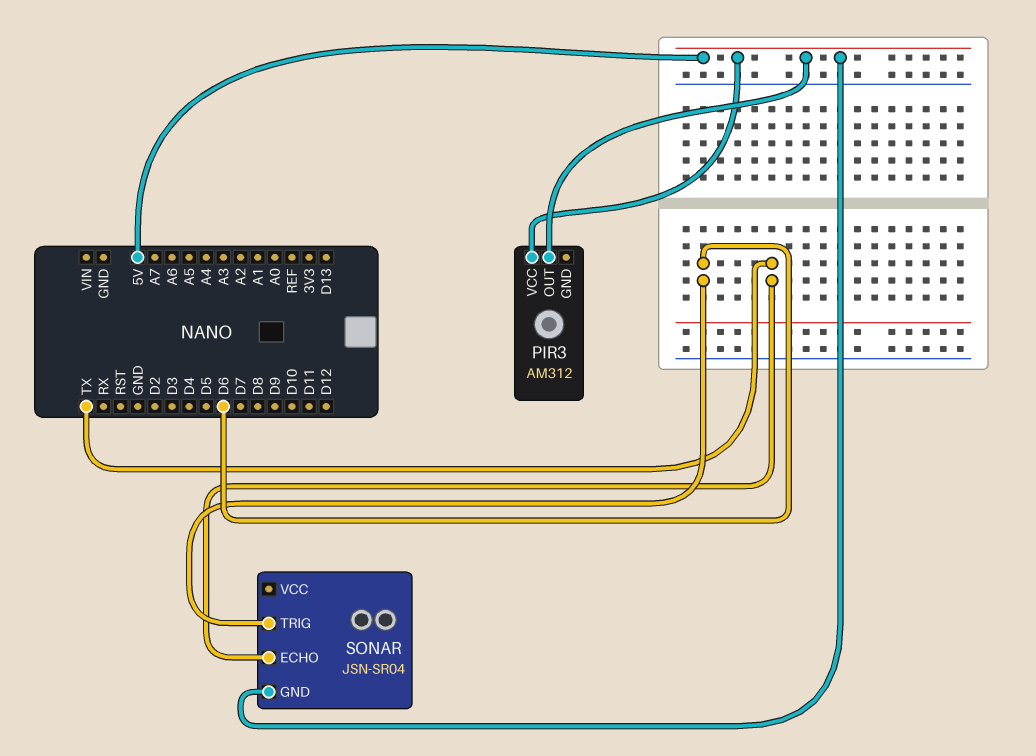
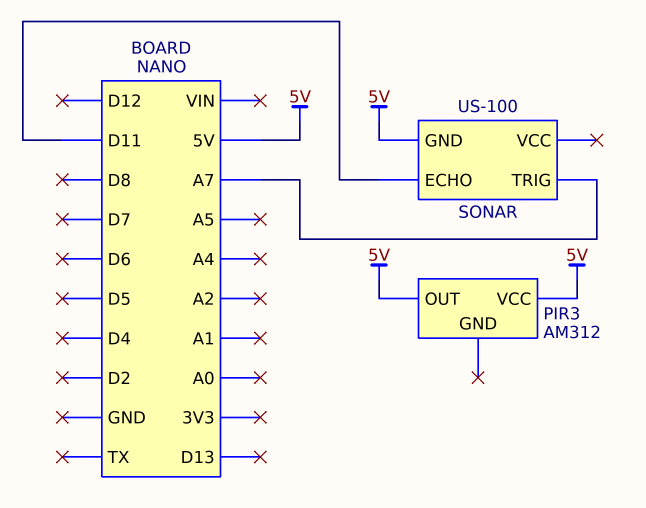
SONAR: JSN-SR04 -> US-100
SONAR pin ECHO: TX -> D11
SONAR pin TRIG: D6 -> A7

